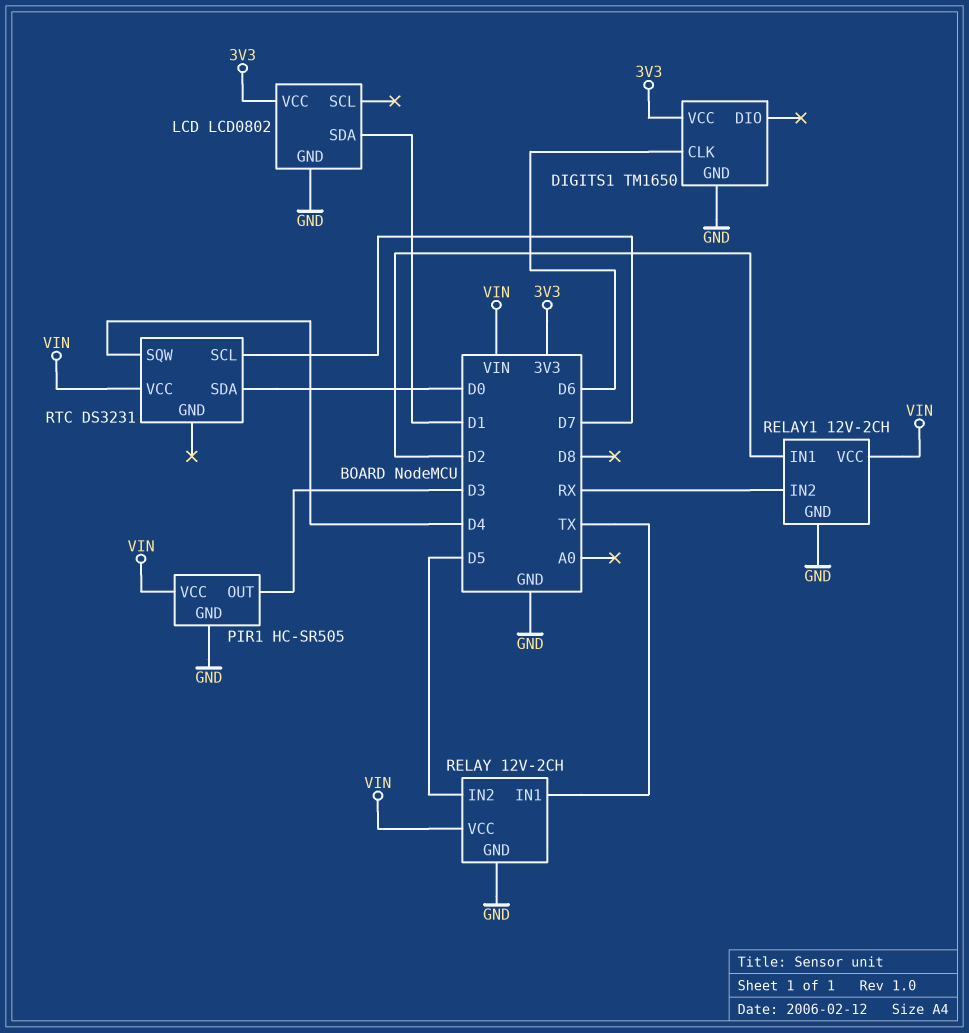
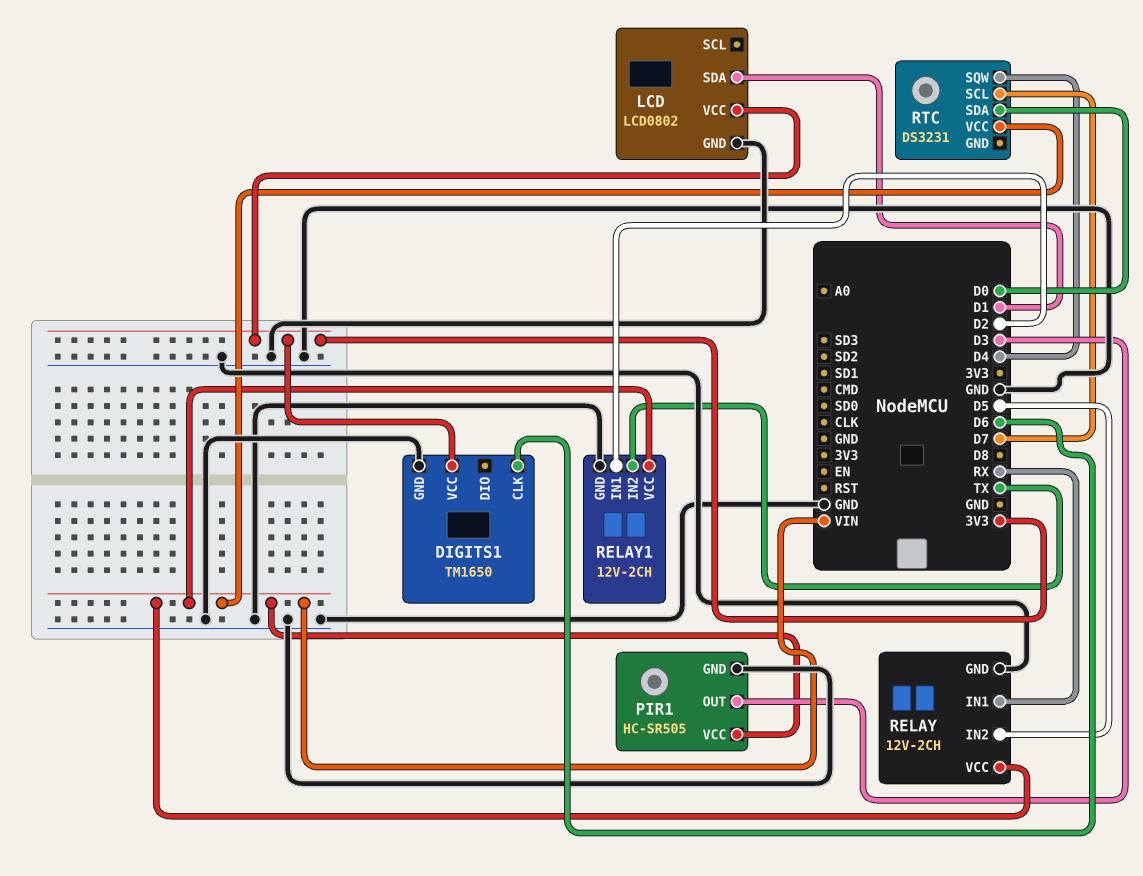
RELAY pin IN1: TX -> RX
RELAY1 pin IN2: RX -> TX

